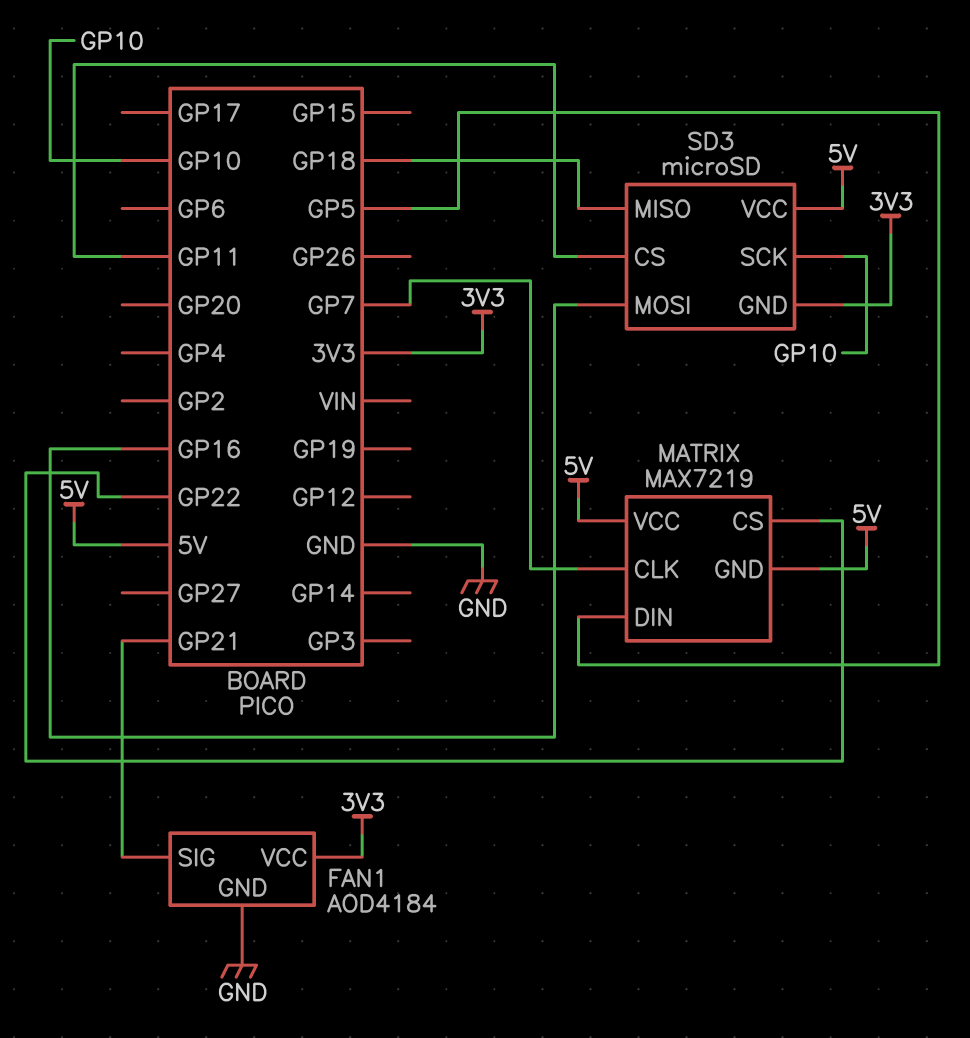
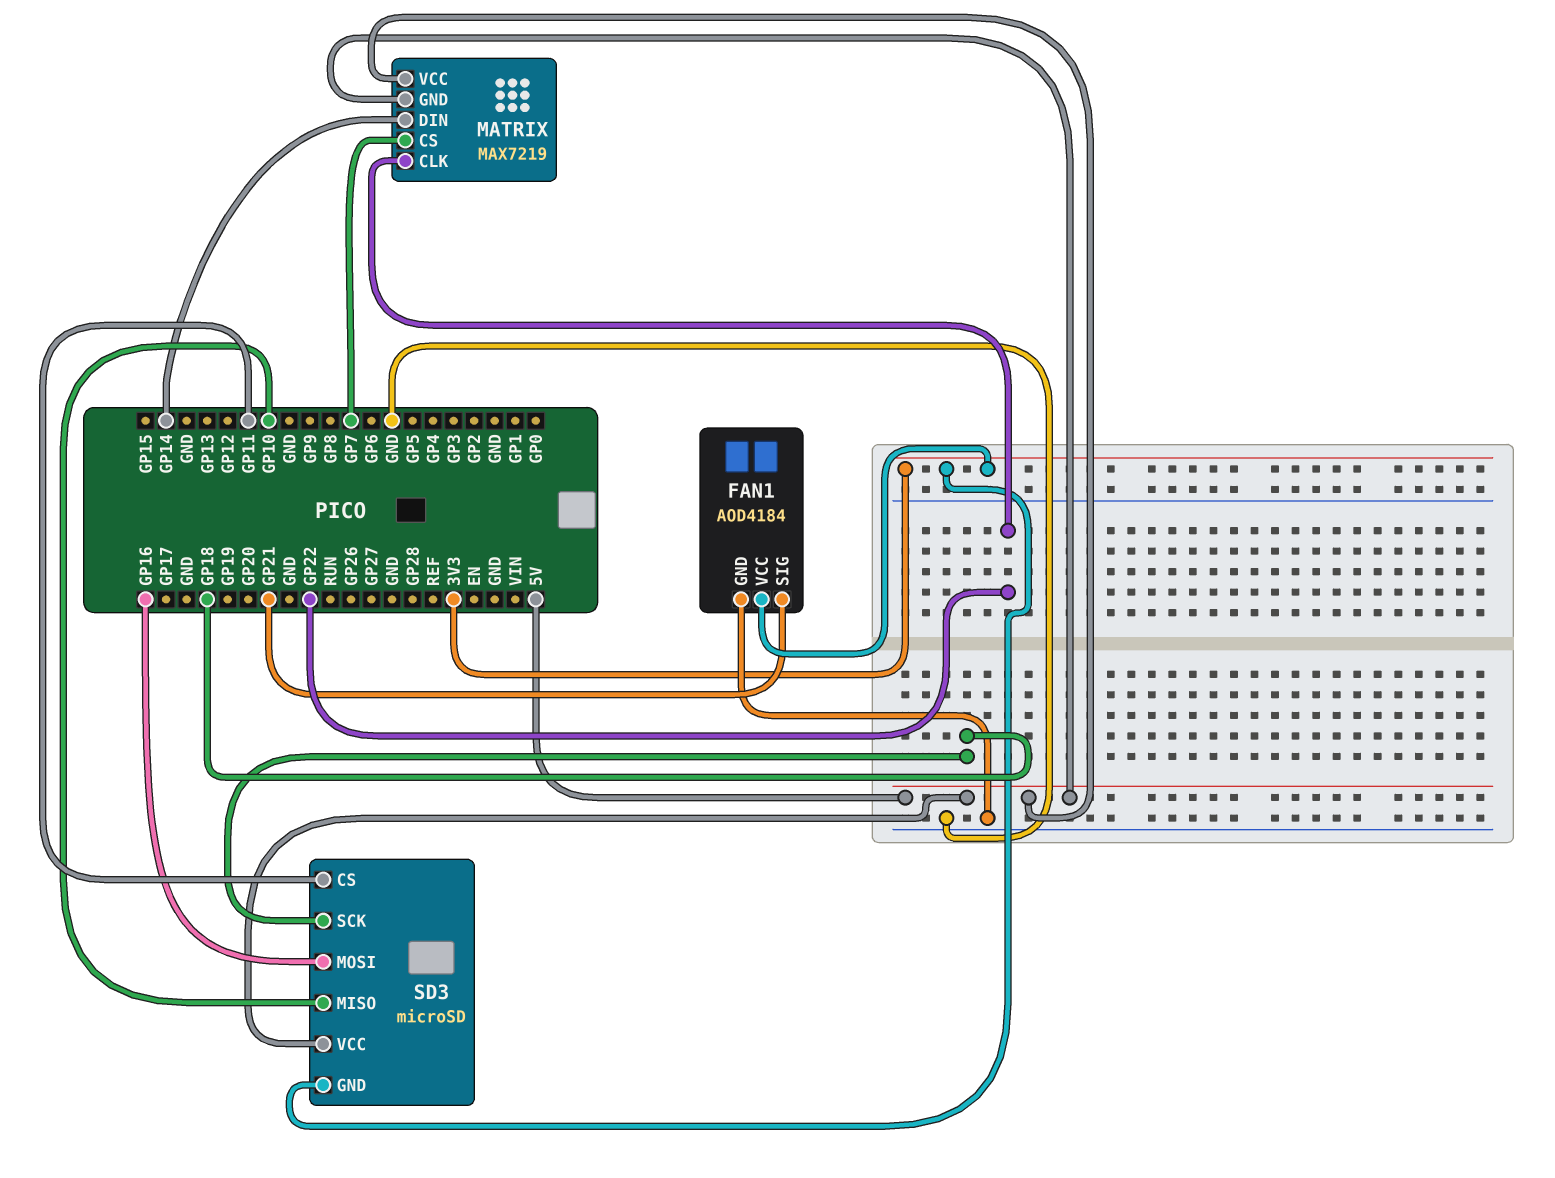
MATRIX pin CLK: GP7 -> GP22
MATRIX pin CS: GP22 -> GP7
MATRIX pin DIN: GP5 -> GP14
SD3 pin MISO: GP18 -> GP10
SD3 pin SCK: GP10 -> GP18

